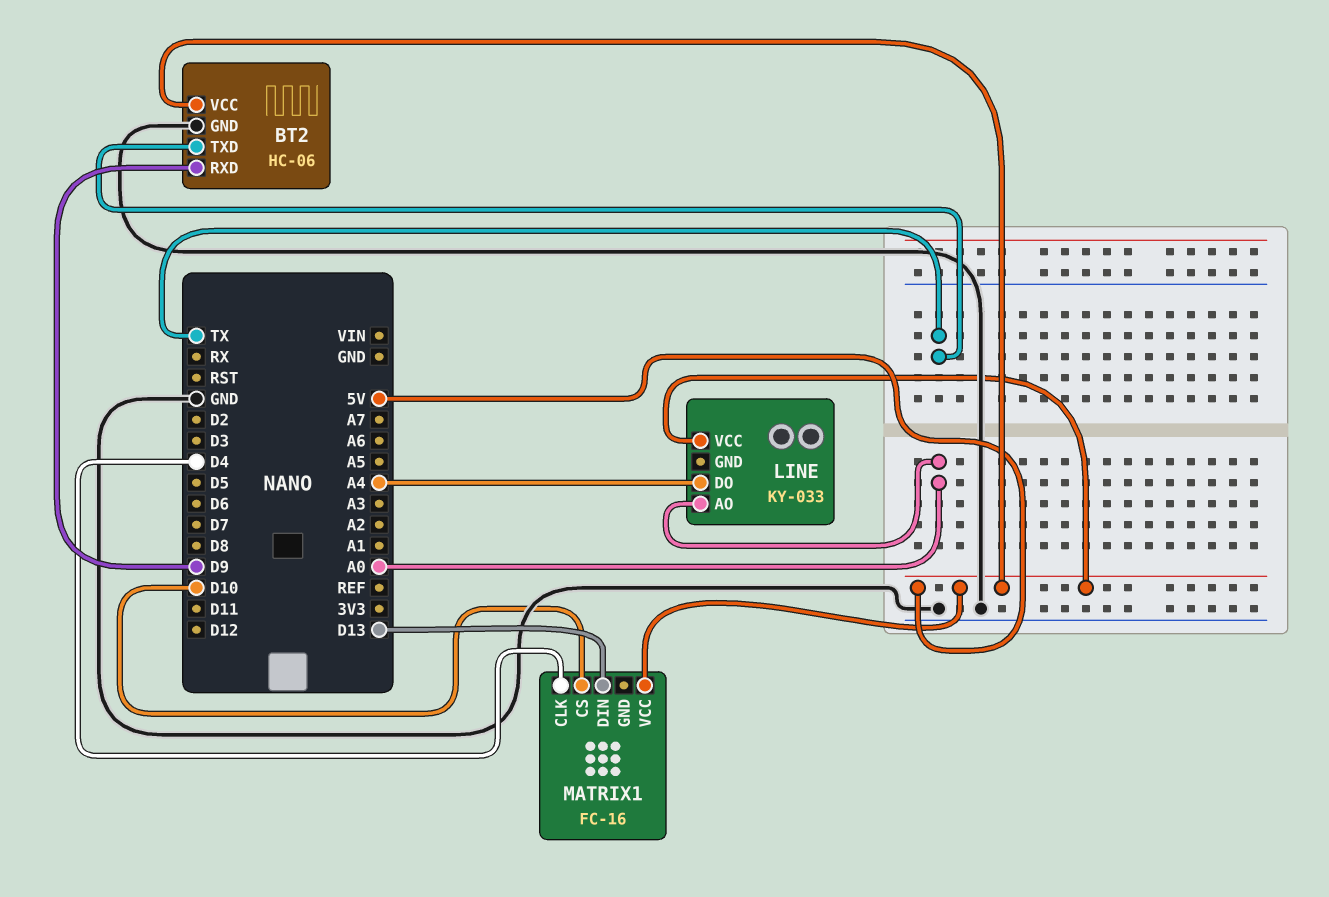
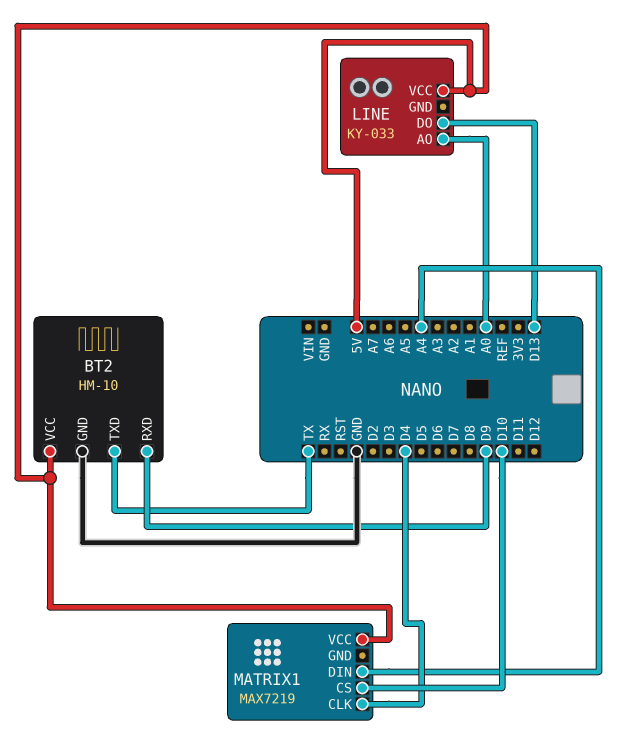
BT2: HC-06 -> HM-10
LINE pin DO: A4 -> D13
MATRIX1: FC-16 -> MAX7219
MATRIX1 pin DIN: D13 -> A4

